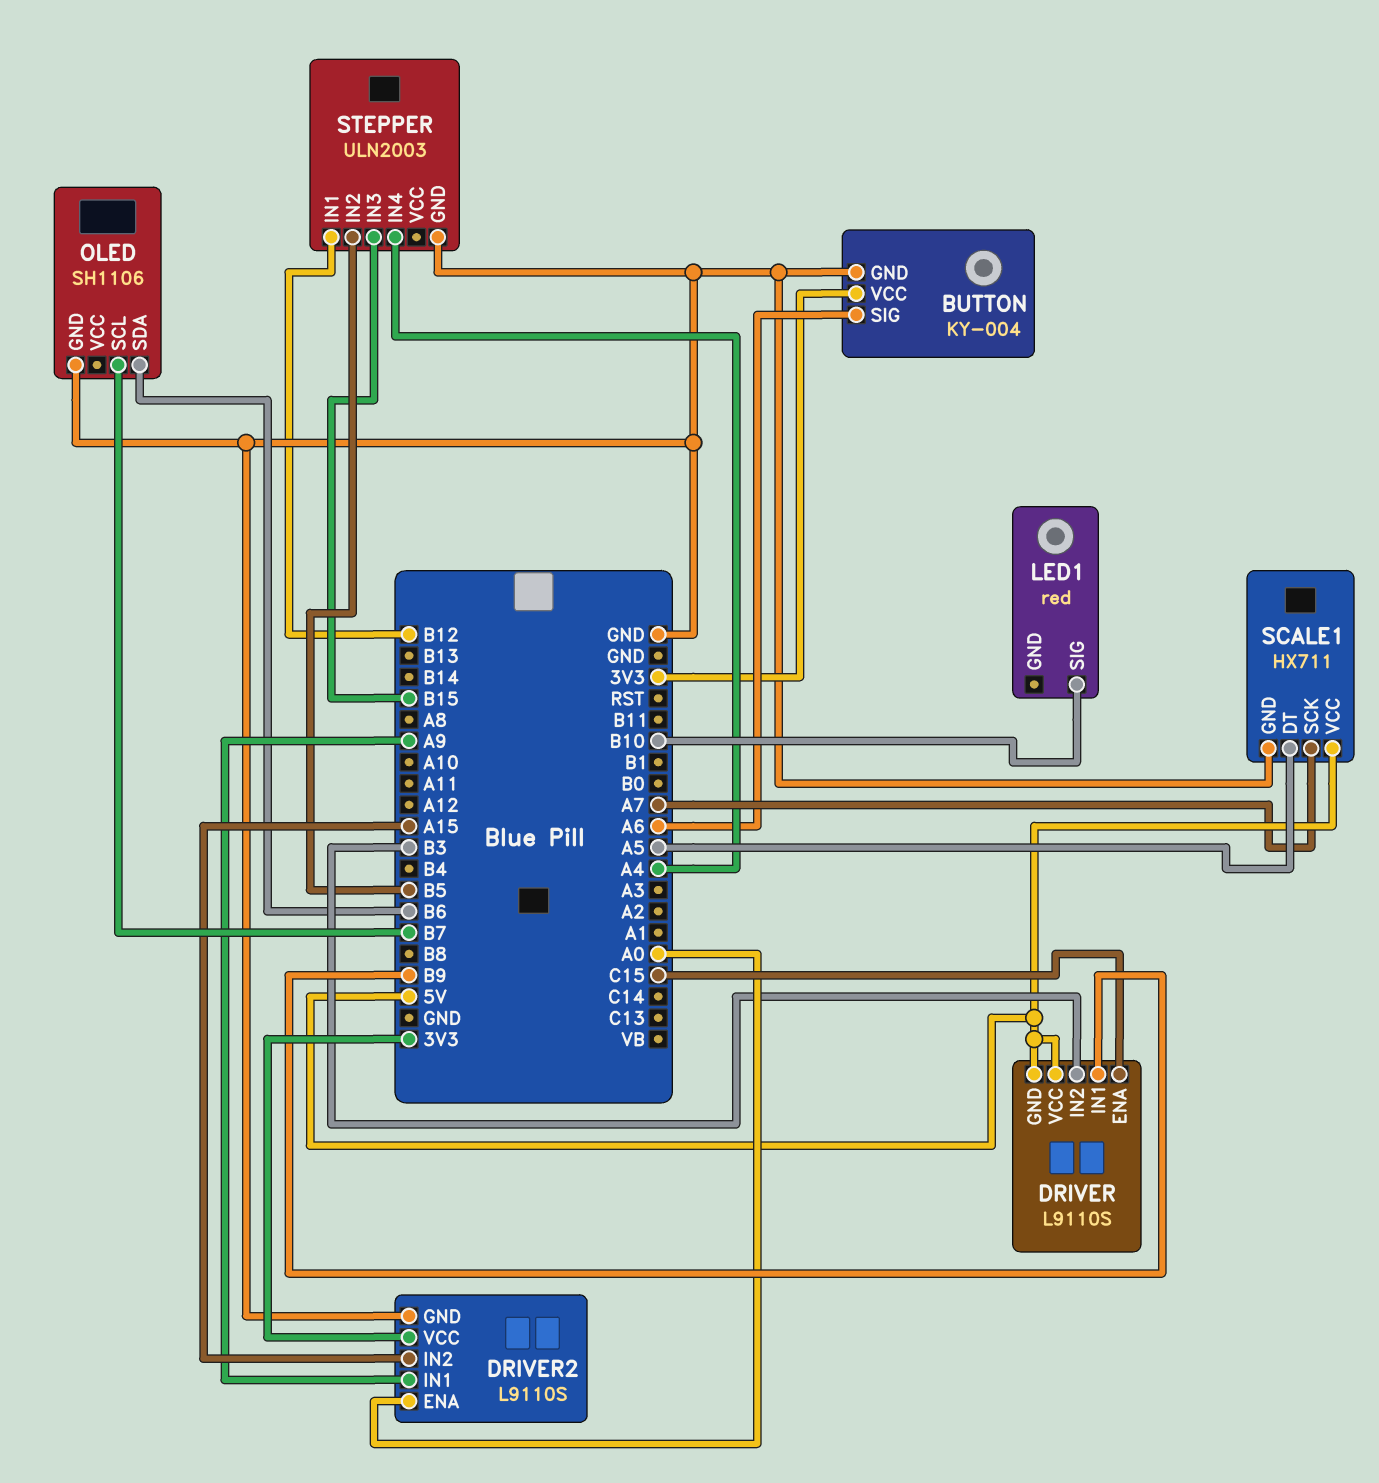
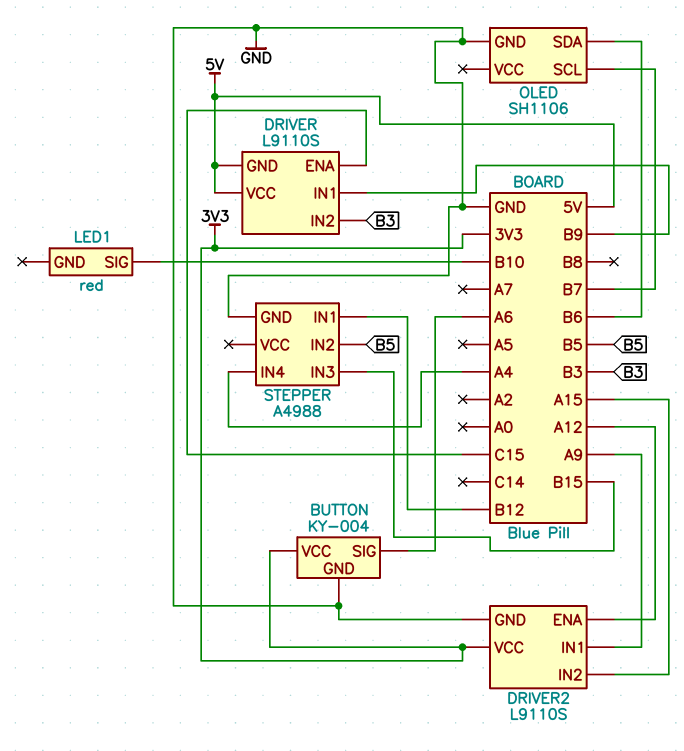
DRIVER2 pin ENA: A0 -> A12
SCALE1: HX711 -> none
SCALE1 pin DT: A5 -> none
SCALE1 pin GND: GND -> none
SCALE1 pin SCK: A7 -> none
SCALE1 pin VCC: 5V -> none
STEPPER: ULN2003 -> A4988

